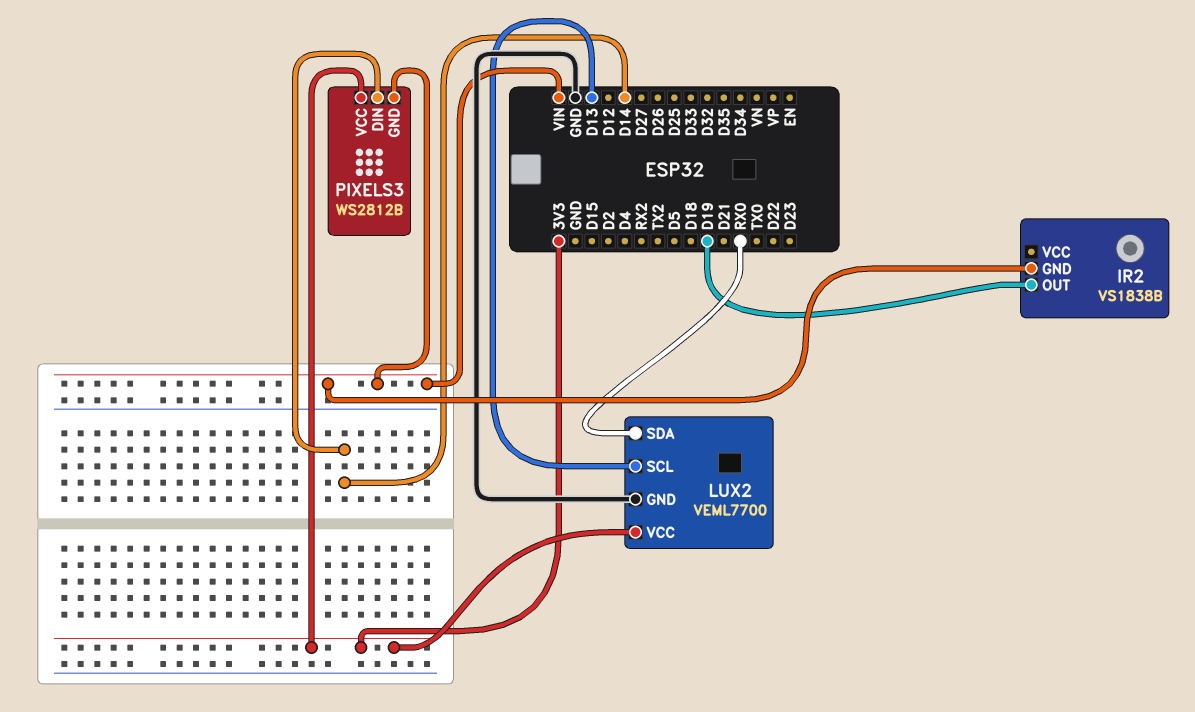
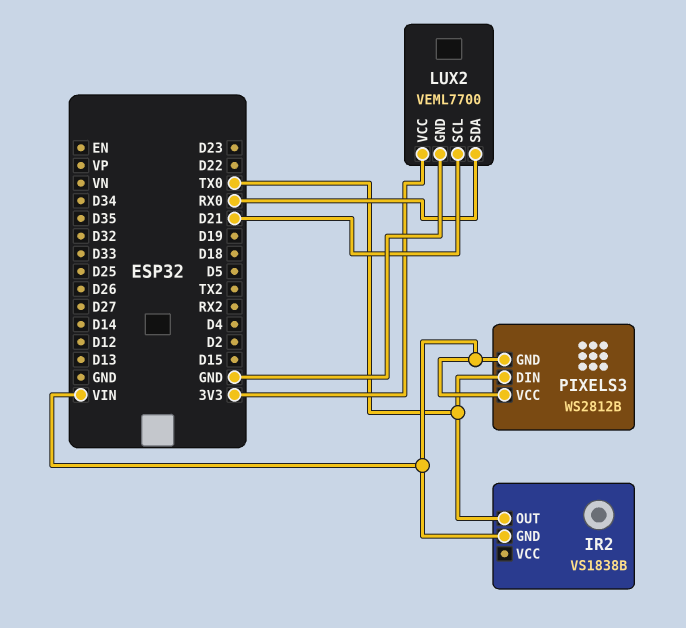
IR2 pin OUT: D19 -> TX0
LUX2 pin SCL: D13 -> D21
PIXELS3 pin DIN: D14 -> TX0
PIXELS3 pin VCC: 3V3 -> VIN

